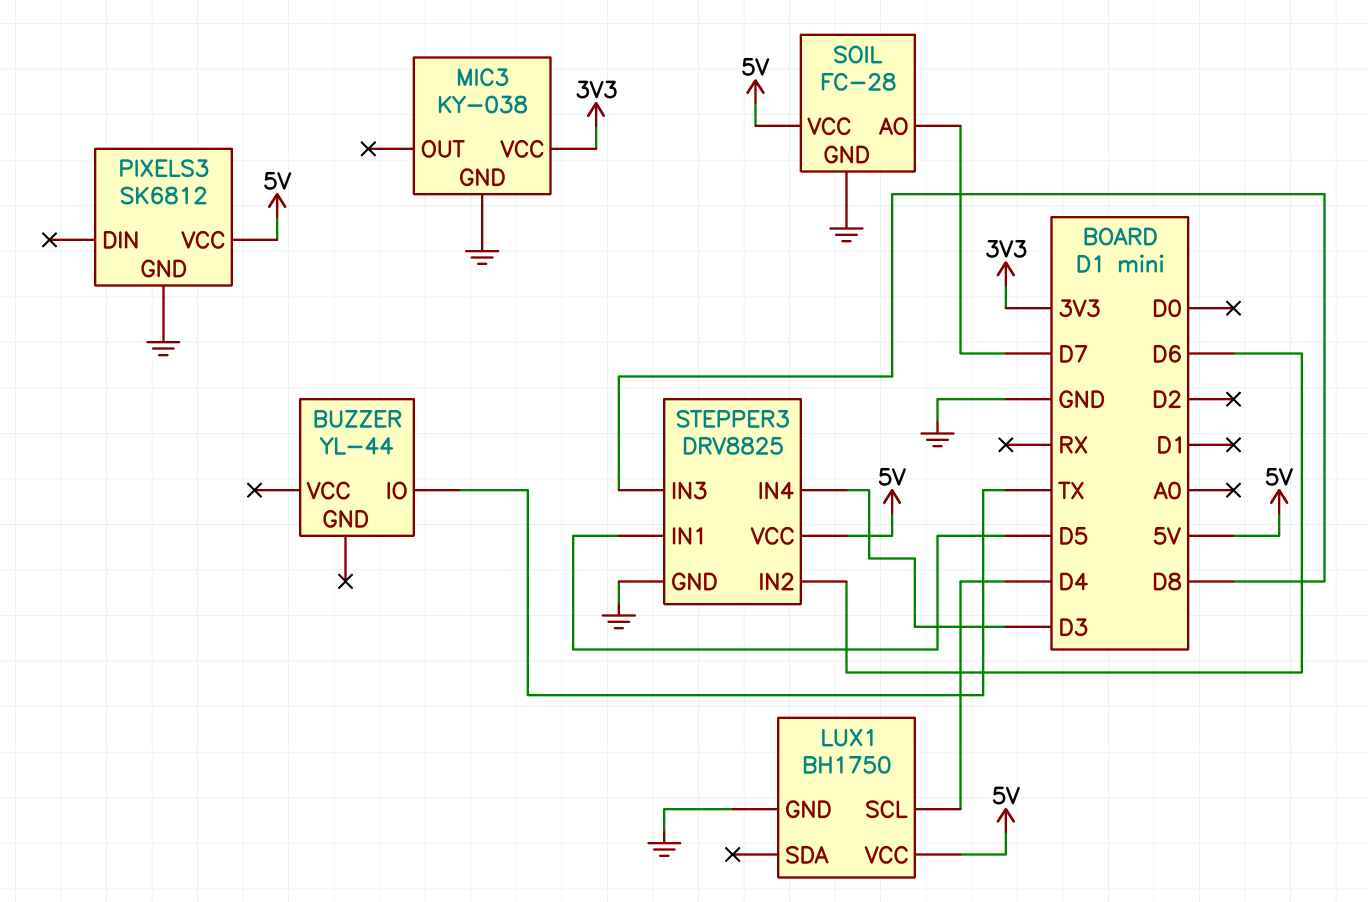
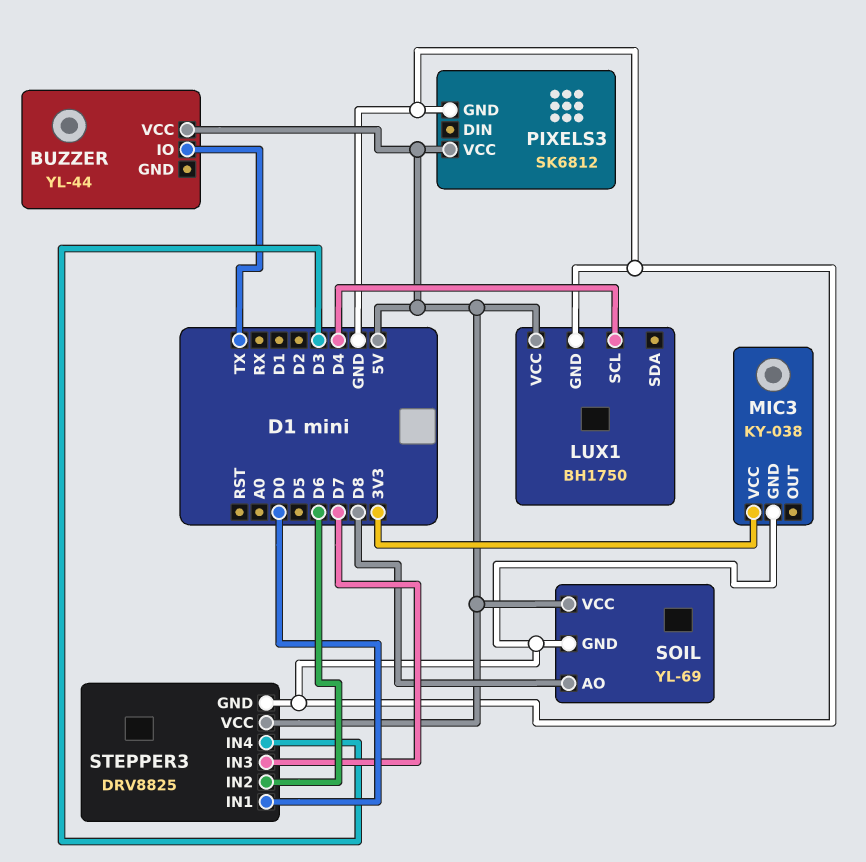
BUZZER pin VCC: none -> 5V
SOIL: FC-28 -> YL-69
SOIL pin AO: D7 -> D8
STEPPER3 pin IN1: D5 -> D0
STEPPER3 pin IN3: D8 -> D7

